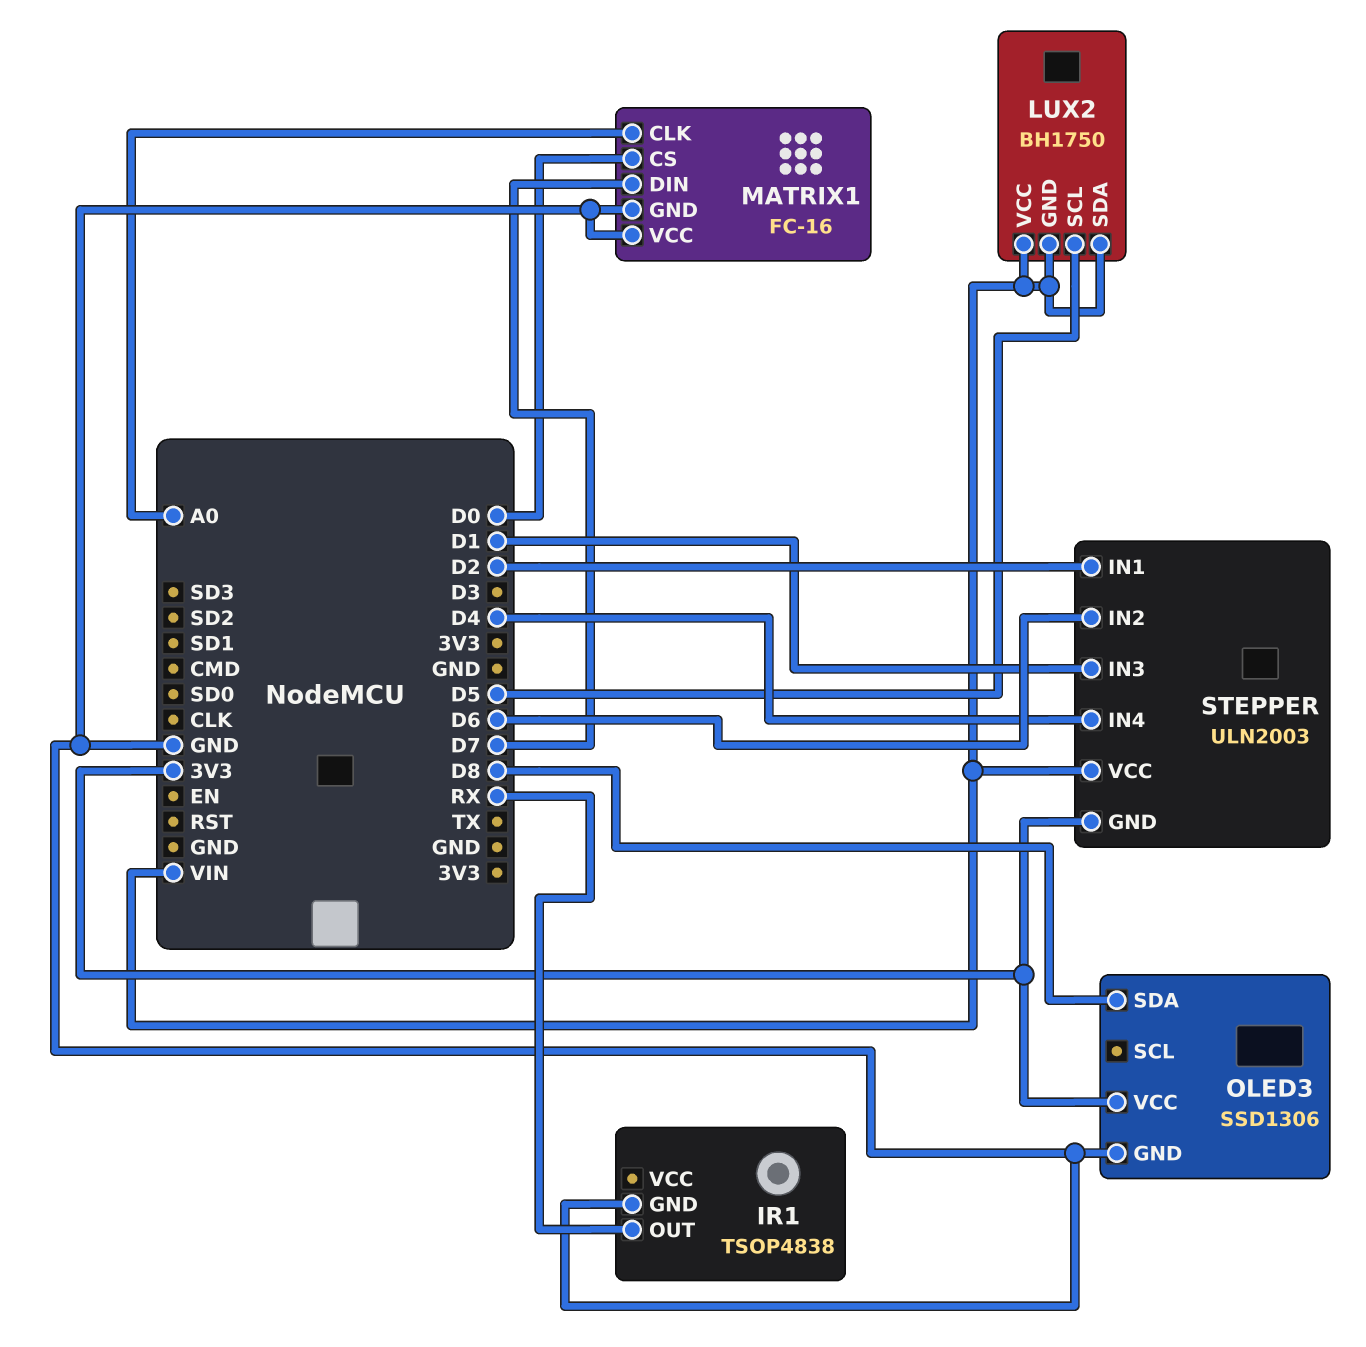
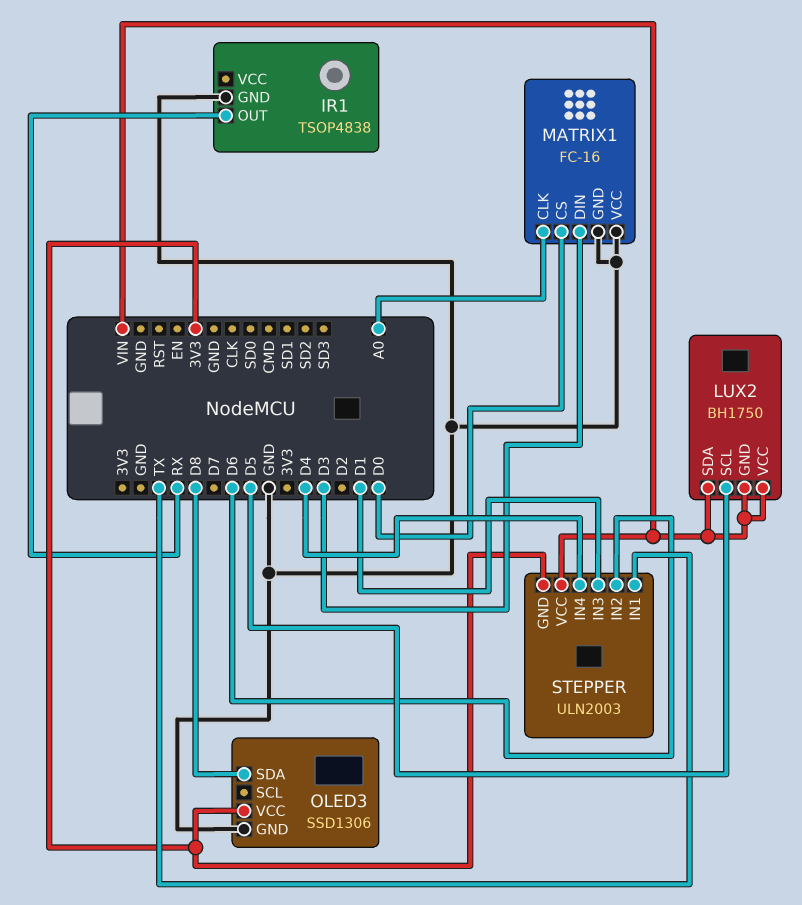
MATRIX1 pin DIN: D7 -> D3
STEPPER pin IN1: D2 -> TX

